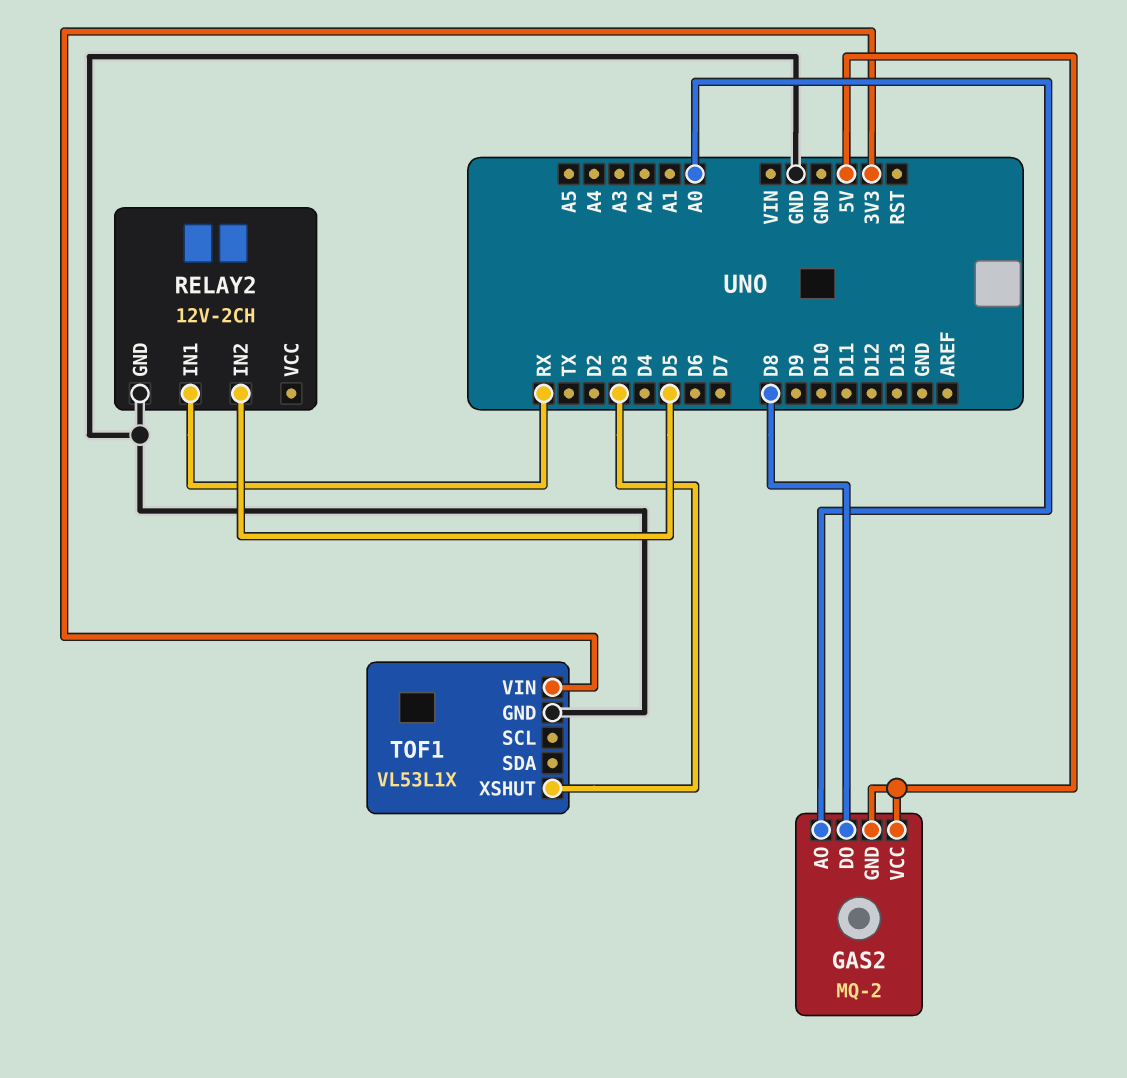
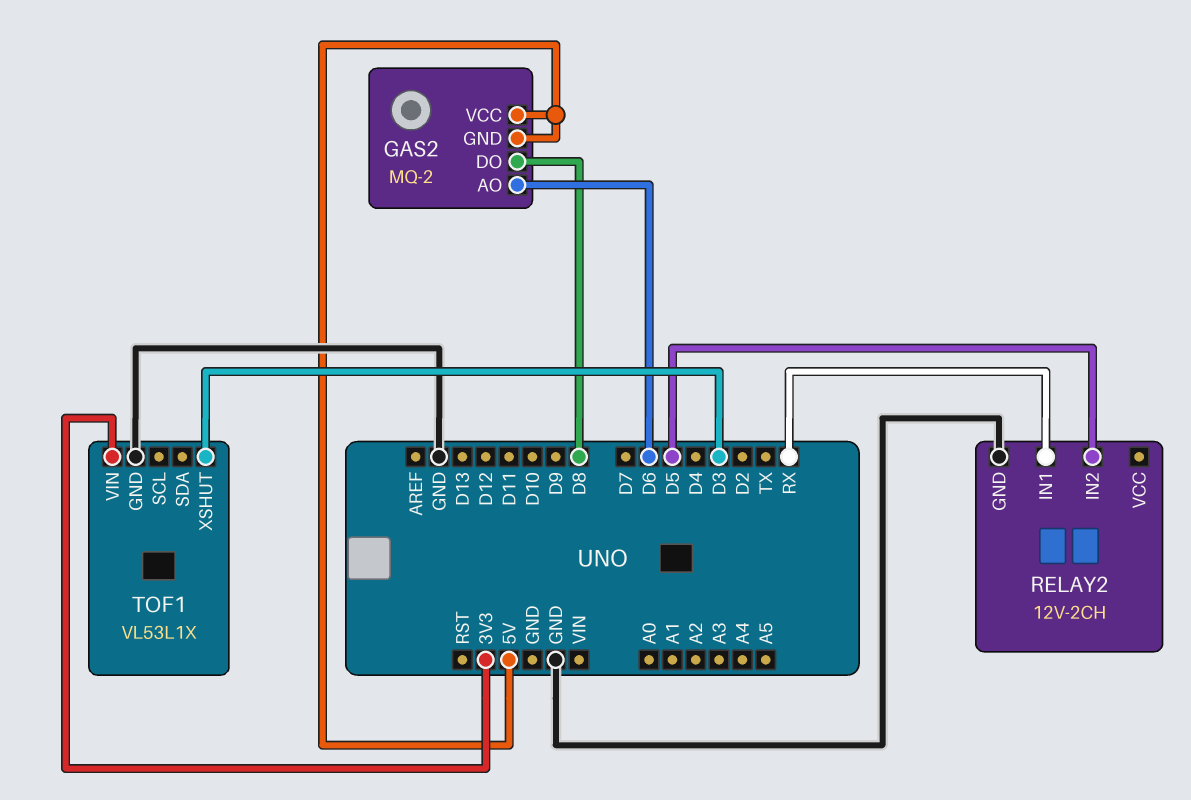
GAS2 pin AO: A0 -> D6

